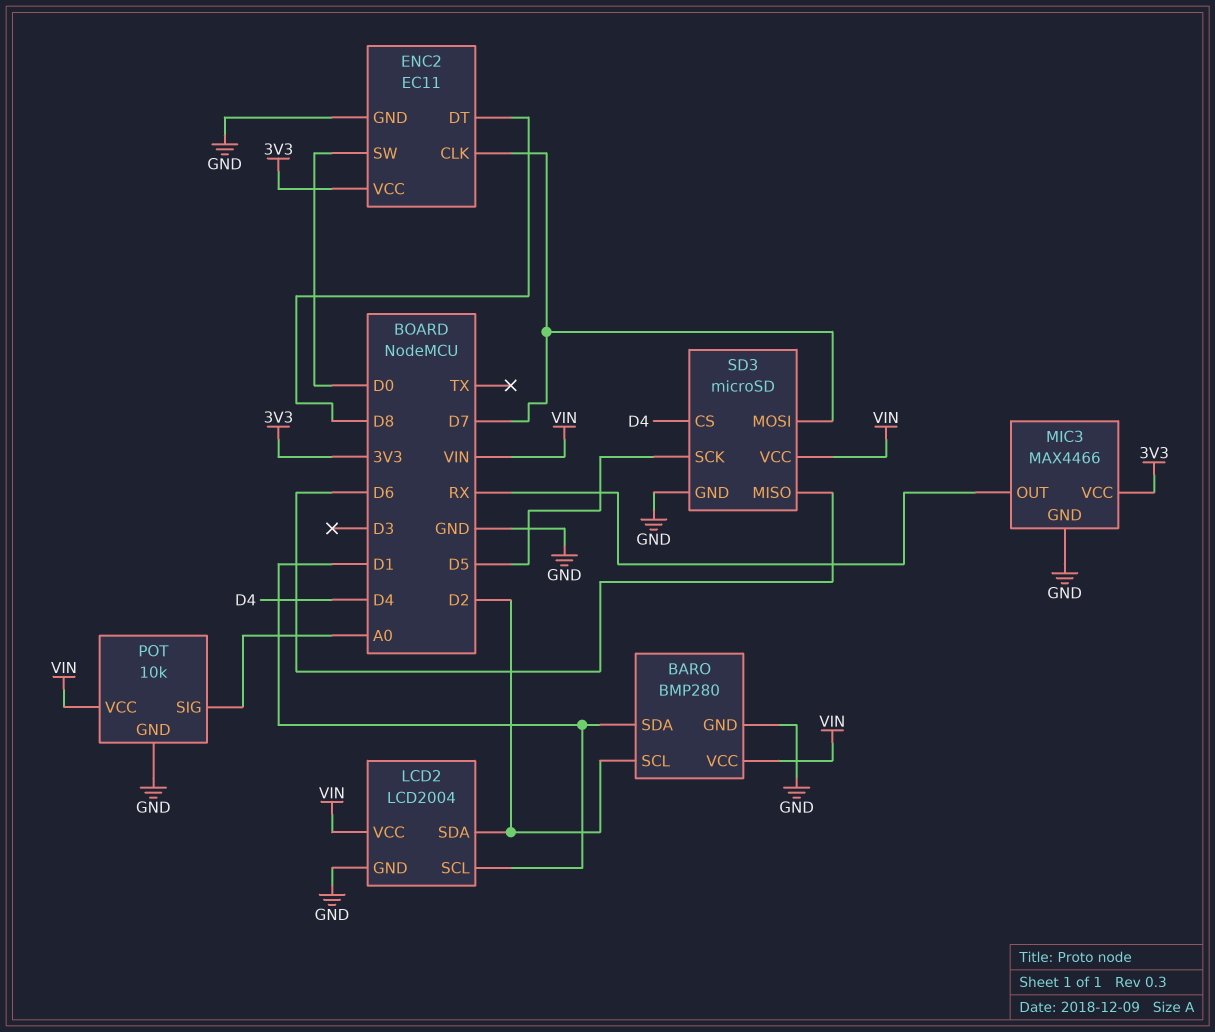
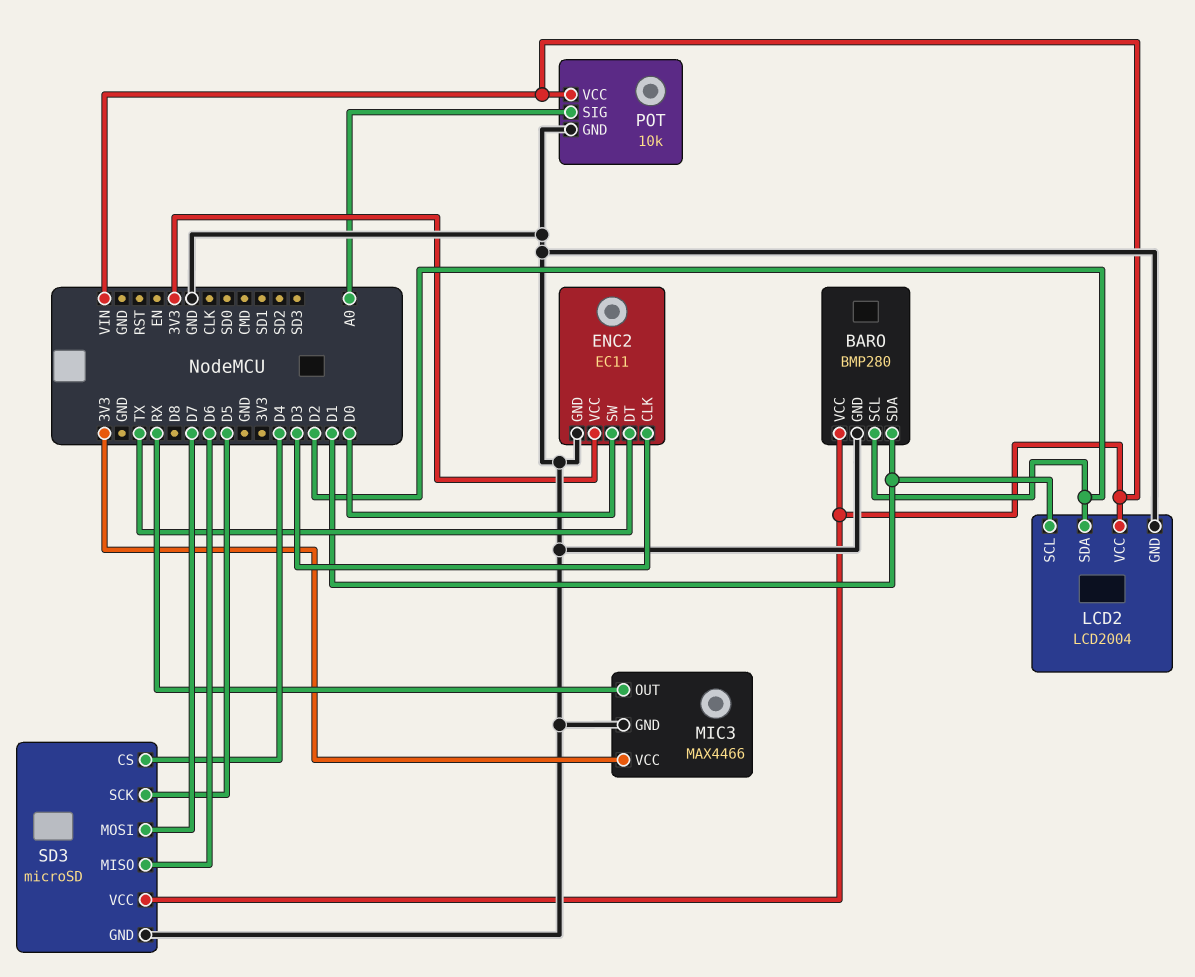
ENC2 pin CLK: D7 -> D3
ENC2 pin DT: D8 -> TX

